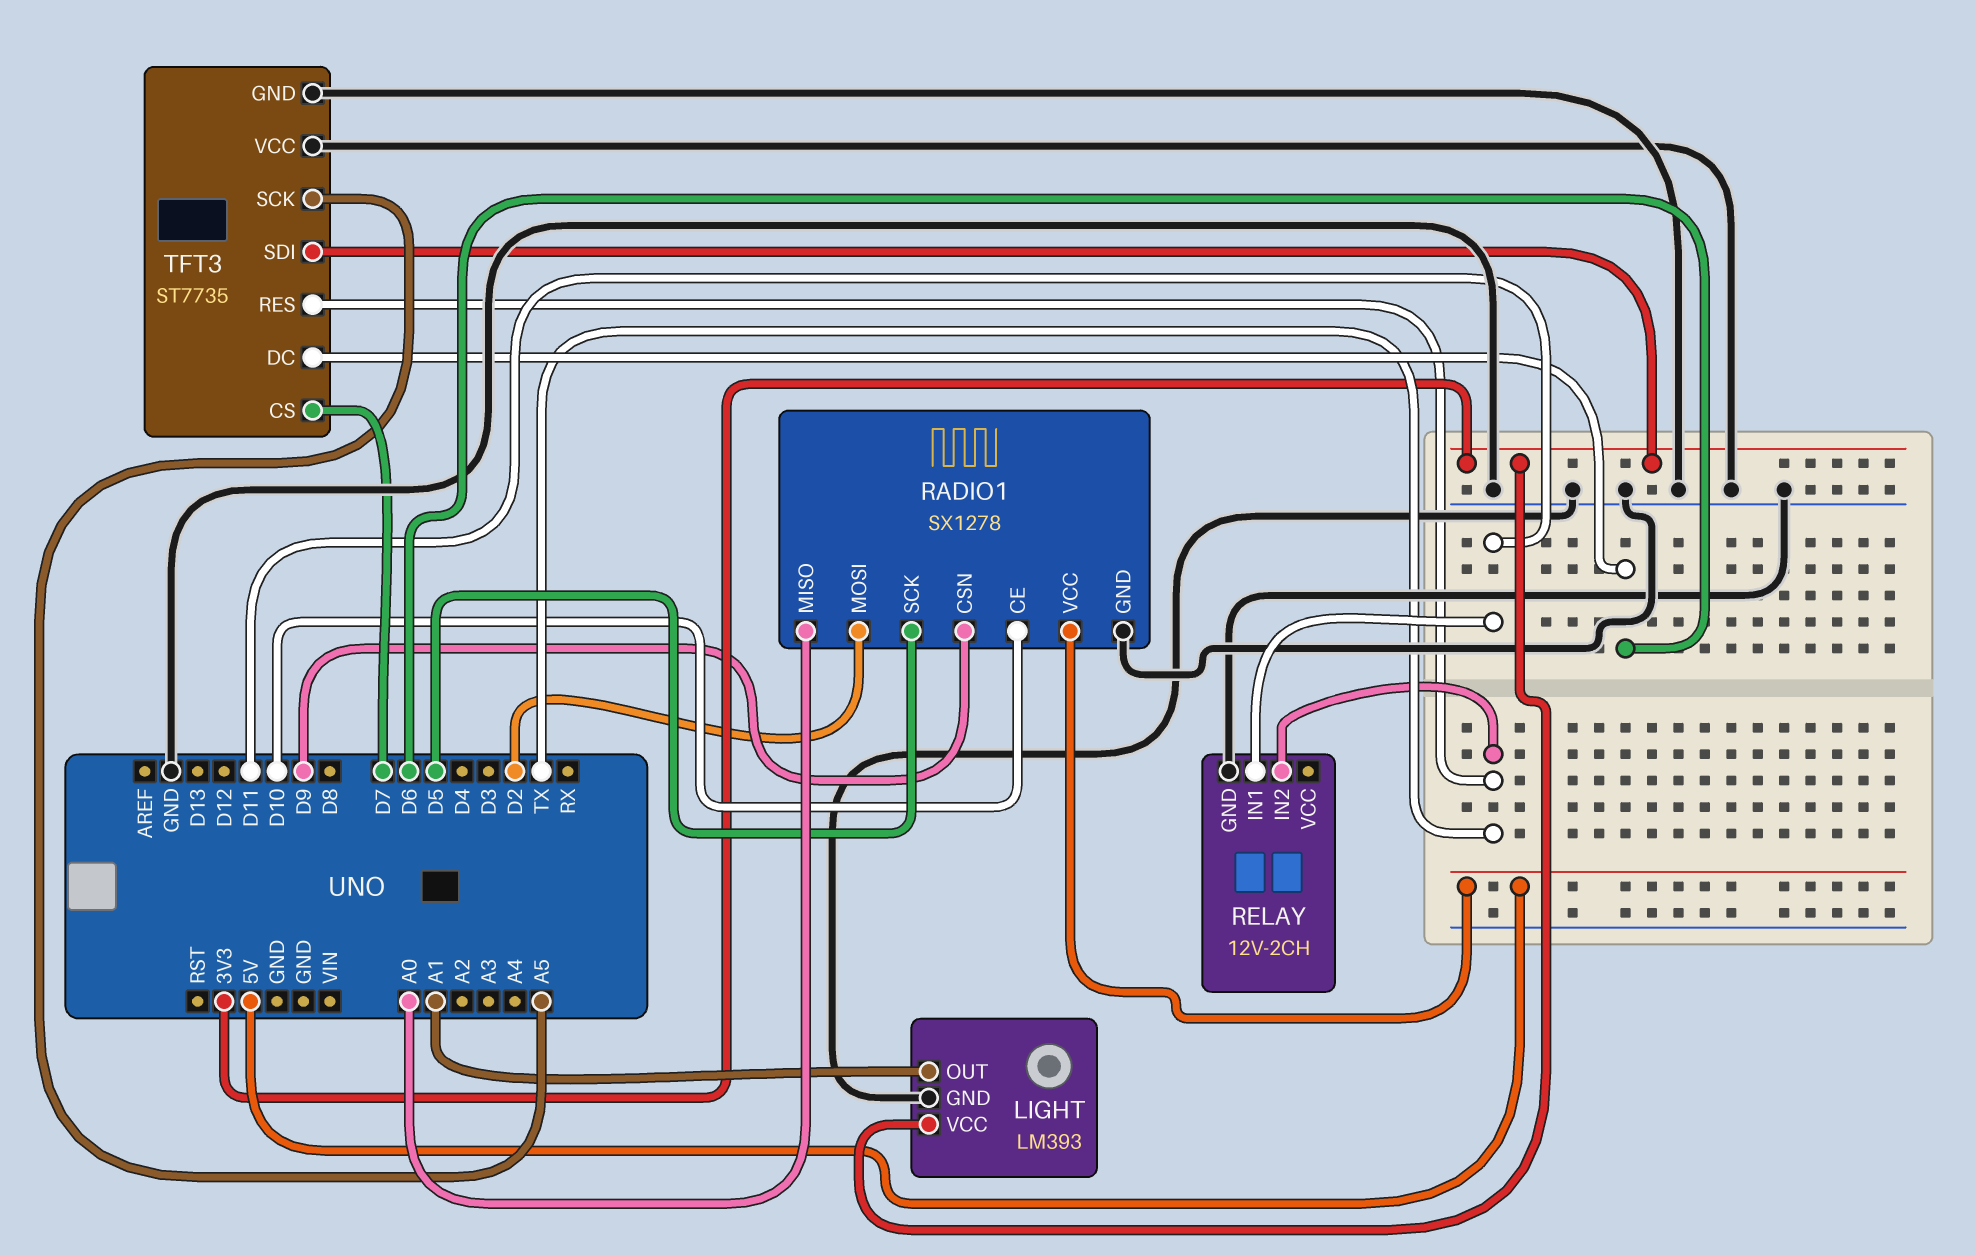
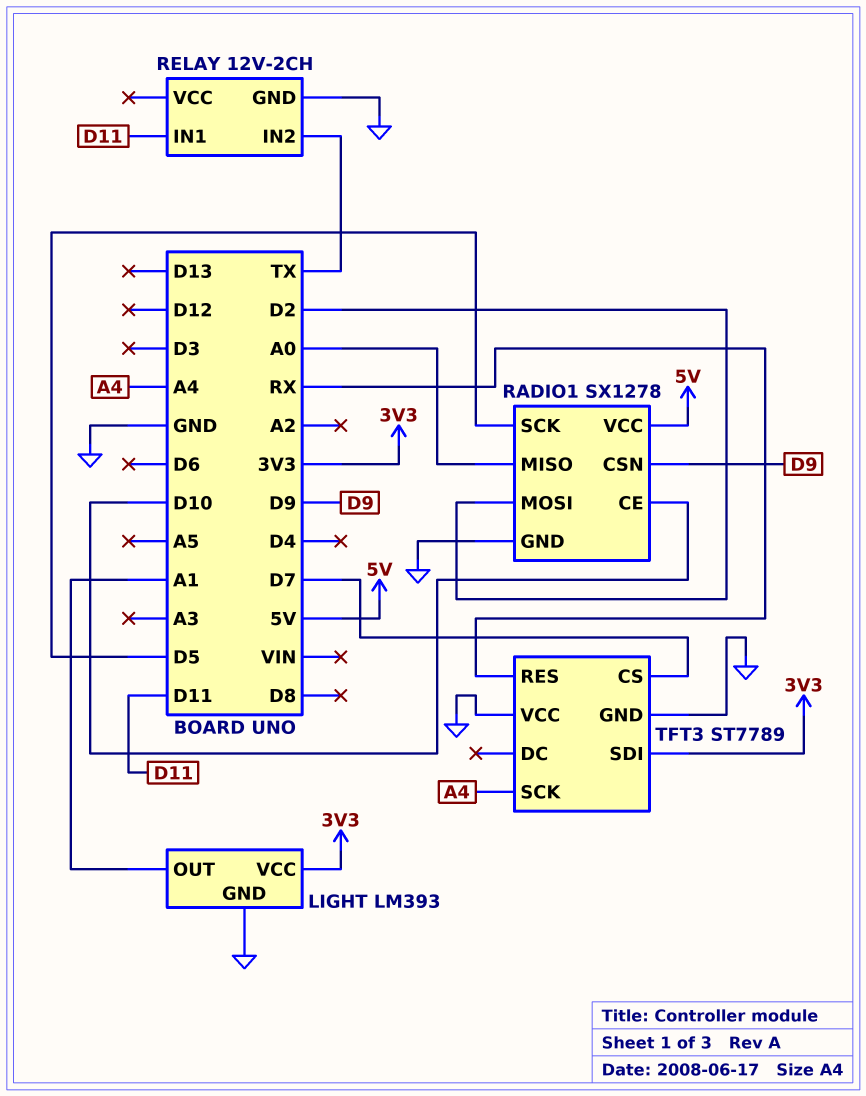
TFT3: ST7735 -> ST7789
TFT3 pin DC: D6 -> none
TFT3 pin RES: TX -> RX
TFT3 pin SCK: A5 -> A4

